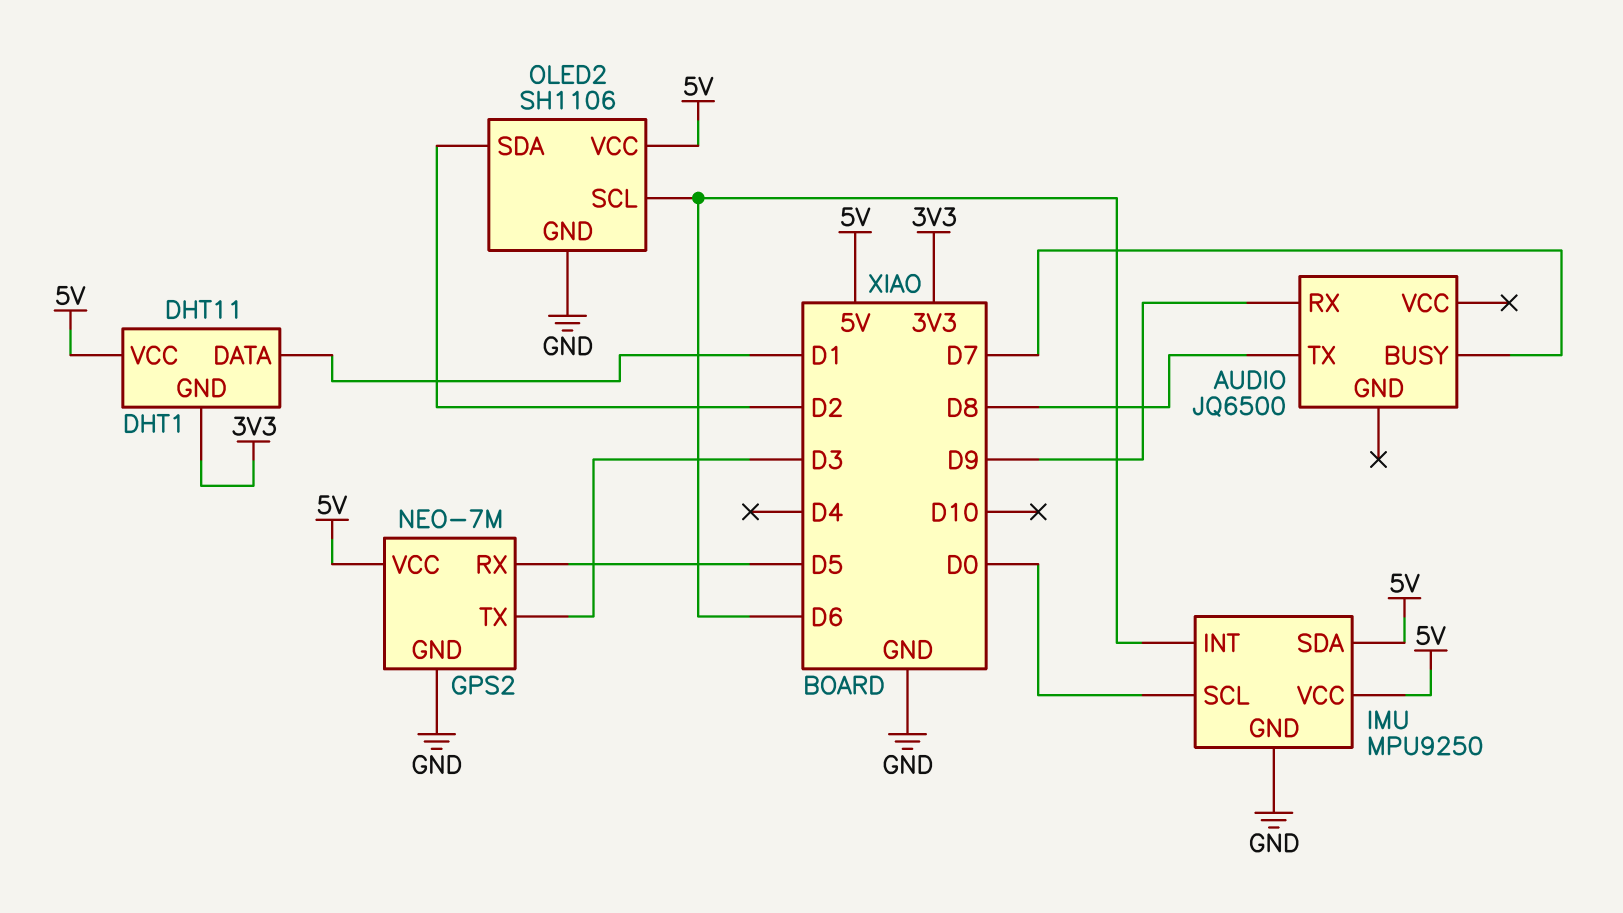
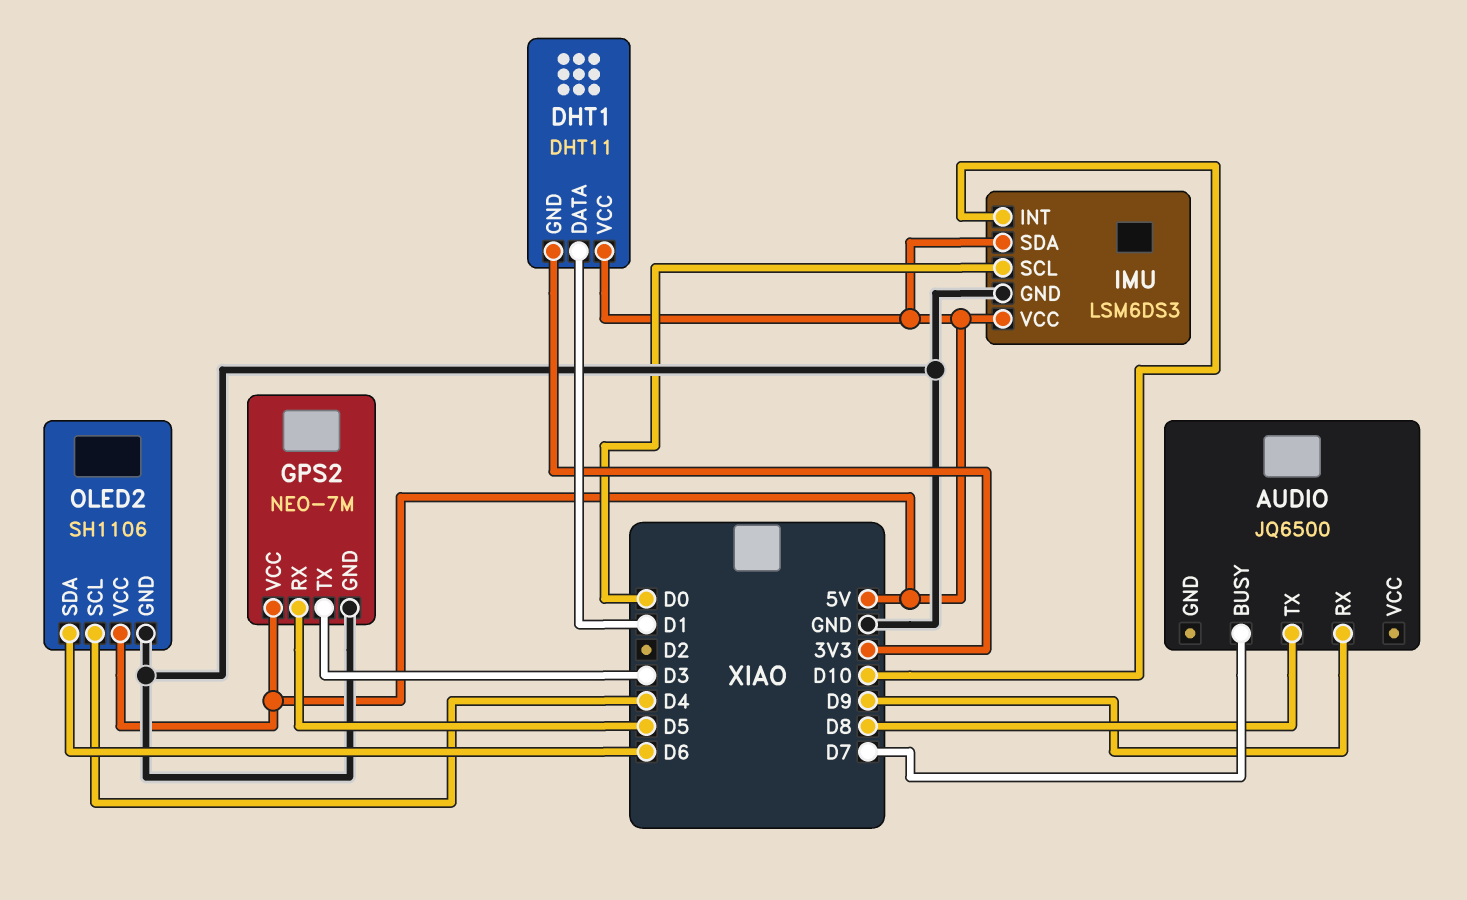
IMU: MPU9250 -> LSM6DS3
IMU pin INT: D6 -> D10
OLED2 pin SCL: D6 -> D4
OLED2 pin SDA: D2 -> D6

